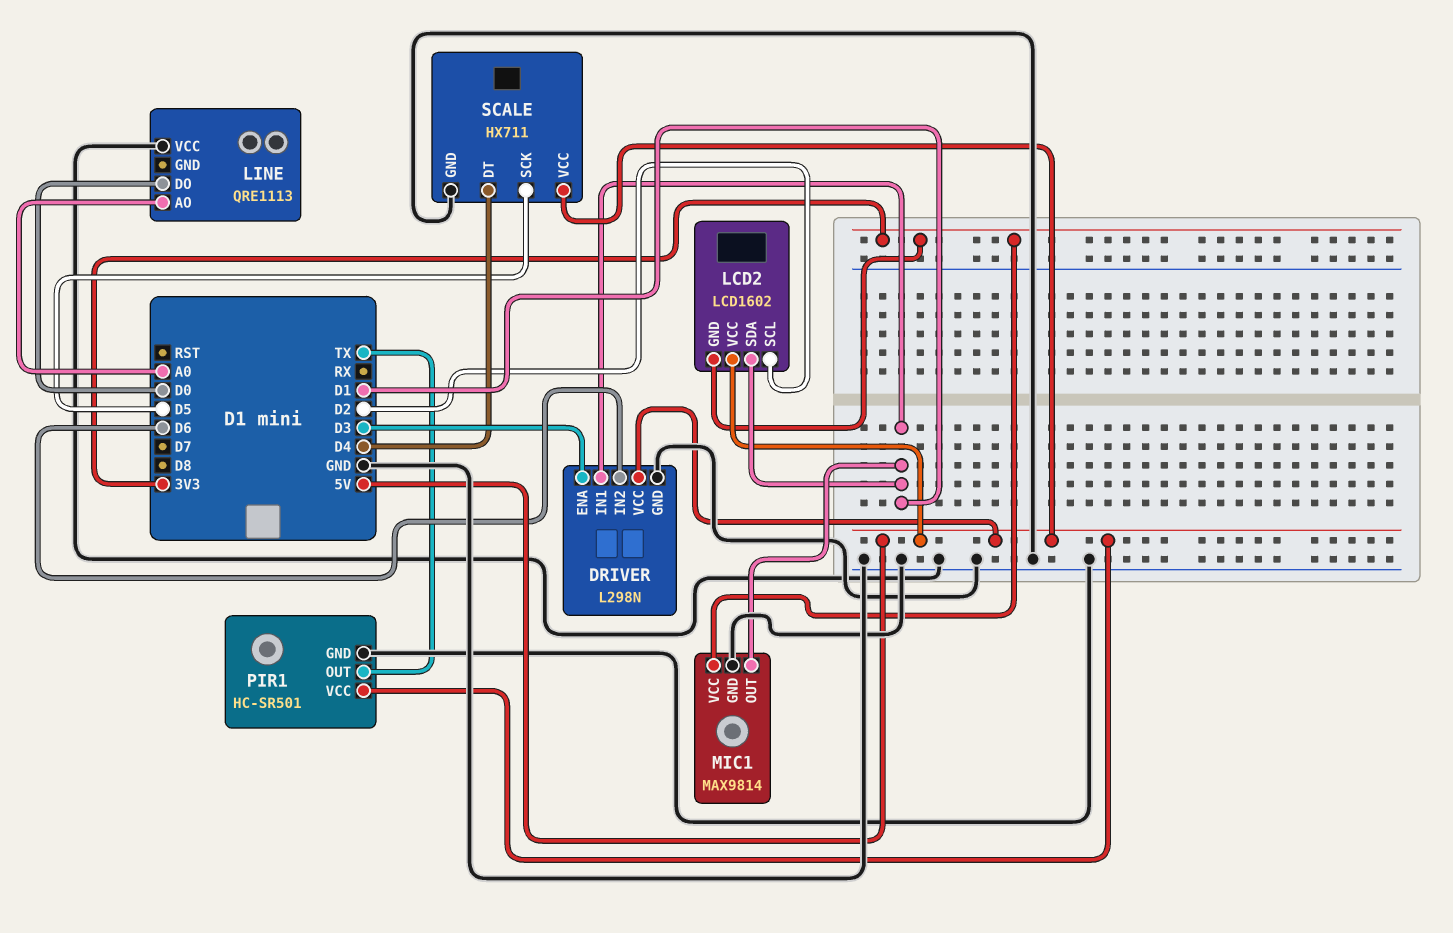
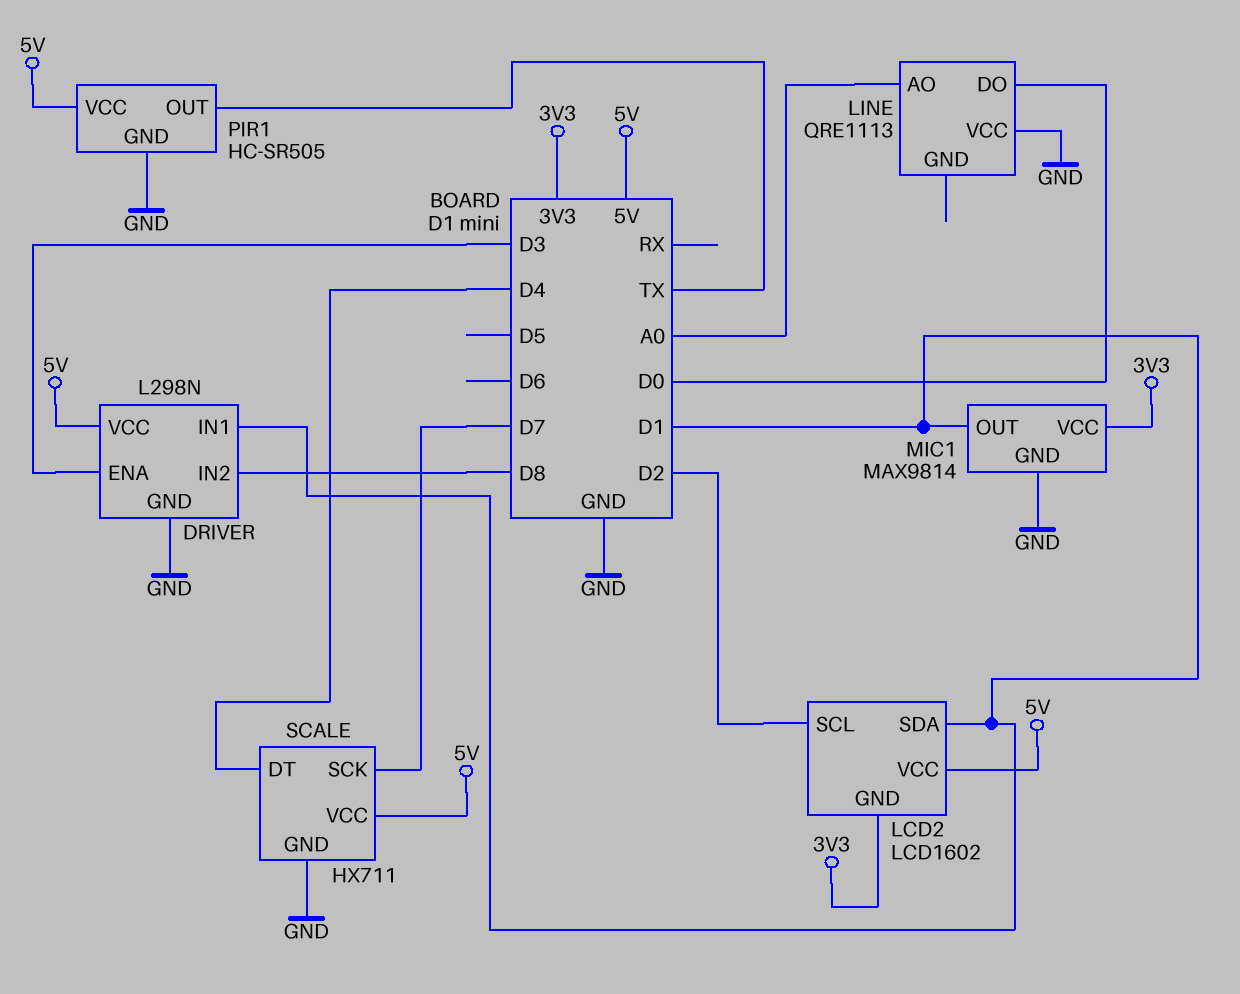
DRIVER pin IN2: D6 -> D8
PIR1: HC-SR501 -> HC-SR505
SCALE pin SCK: D5 -> D7

